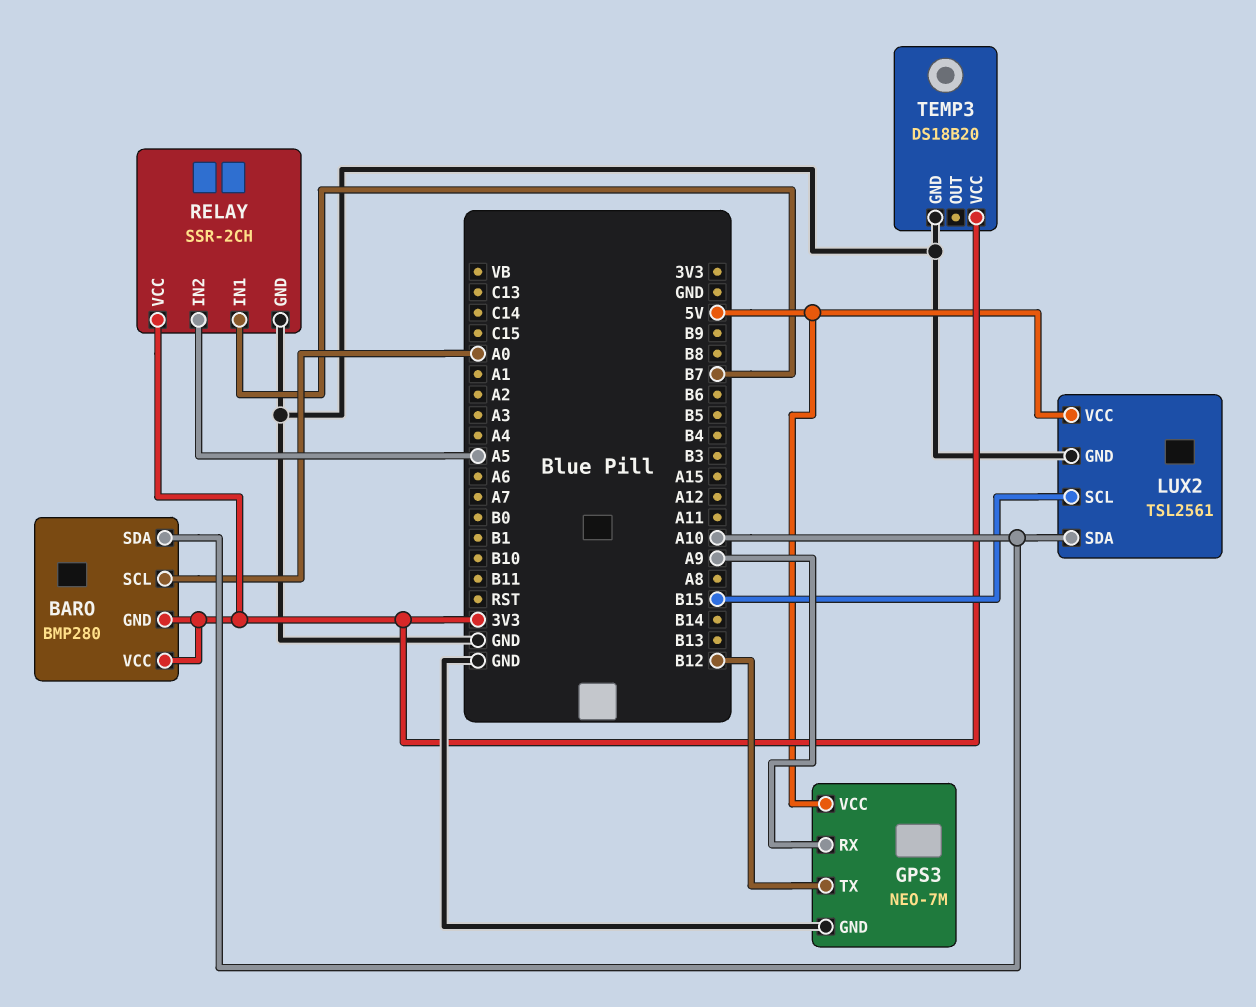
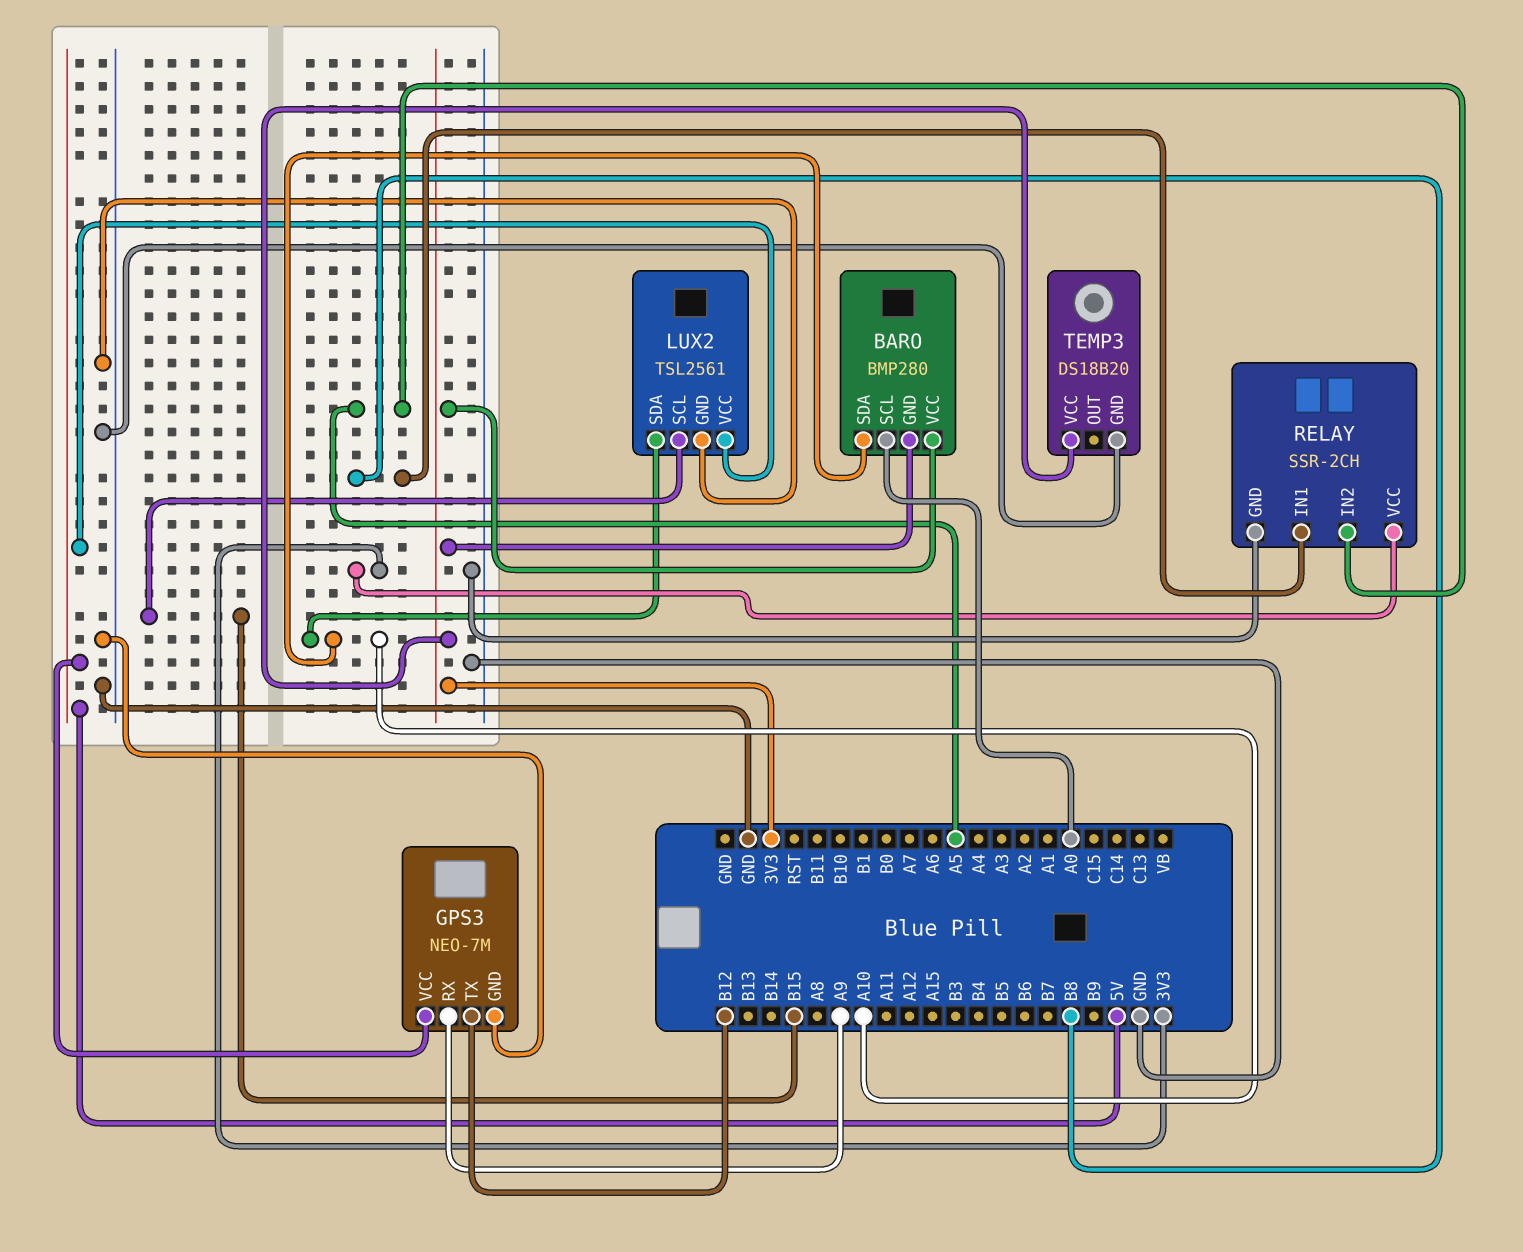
RELAY pin IN1: B7 -> B8

